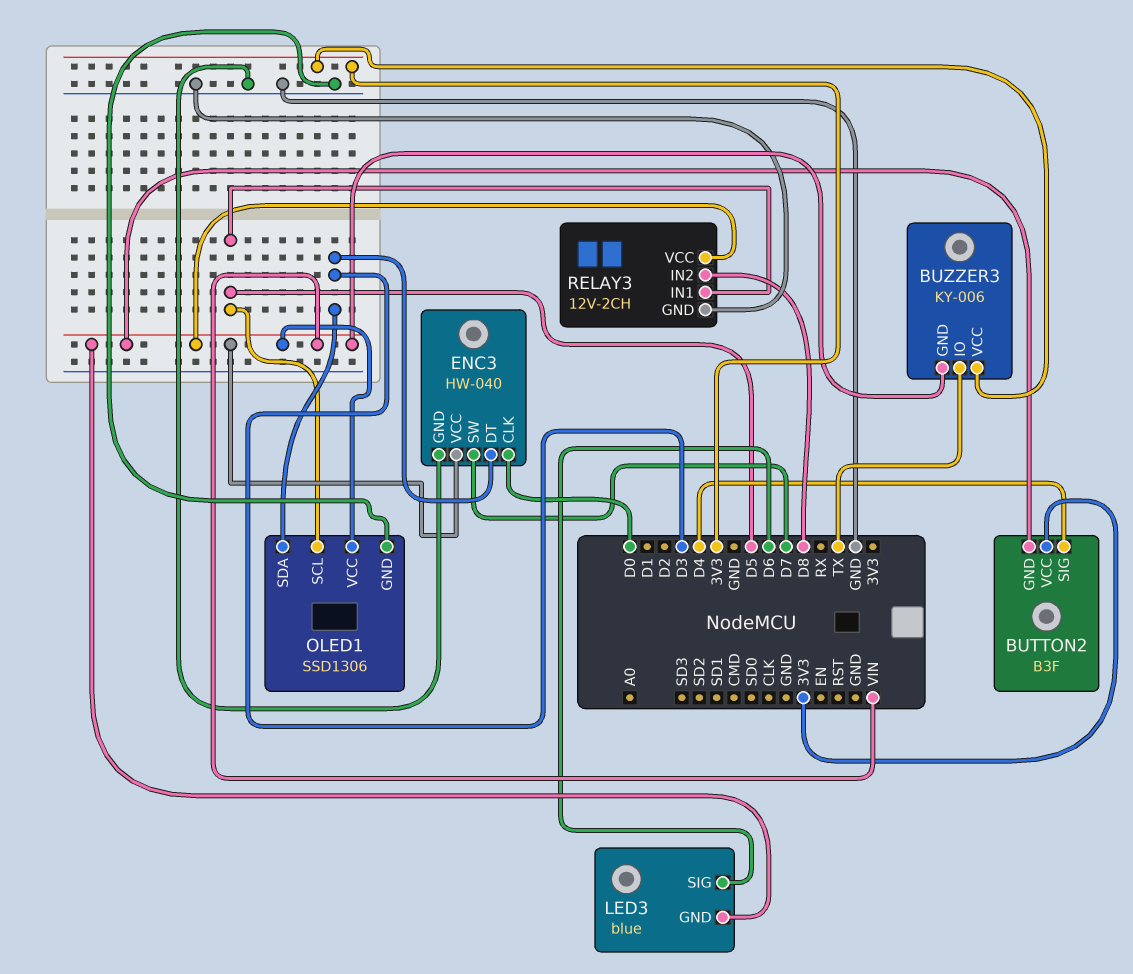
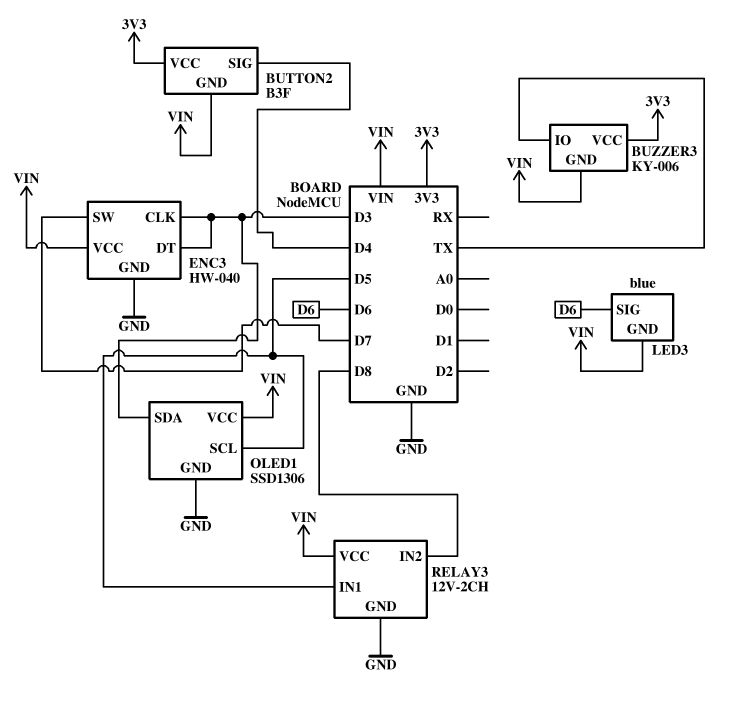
ENC3 pin CLK: D0 -> D3

